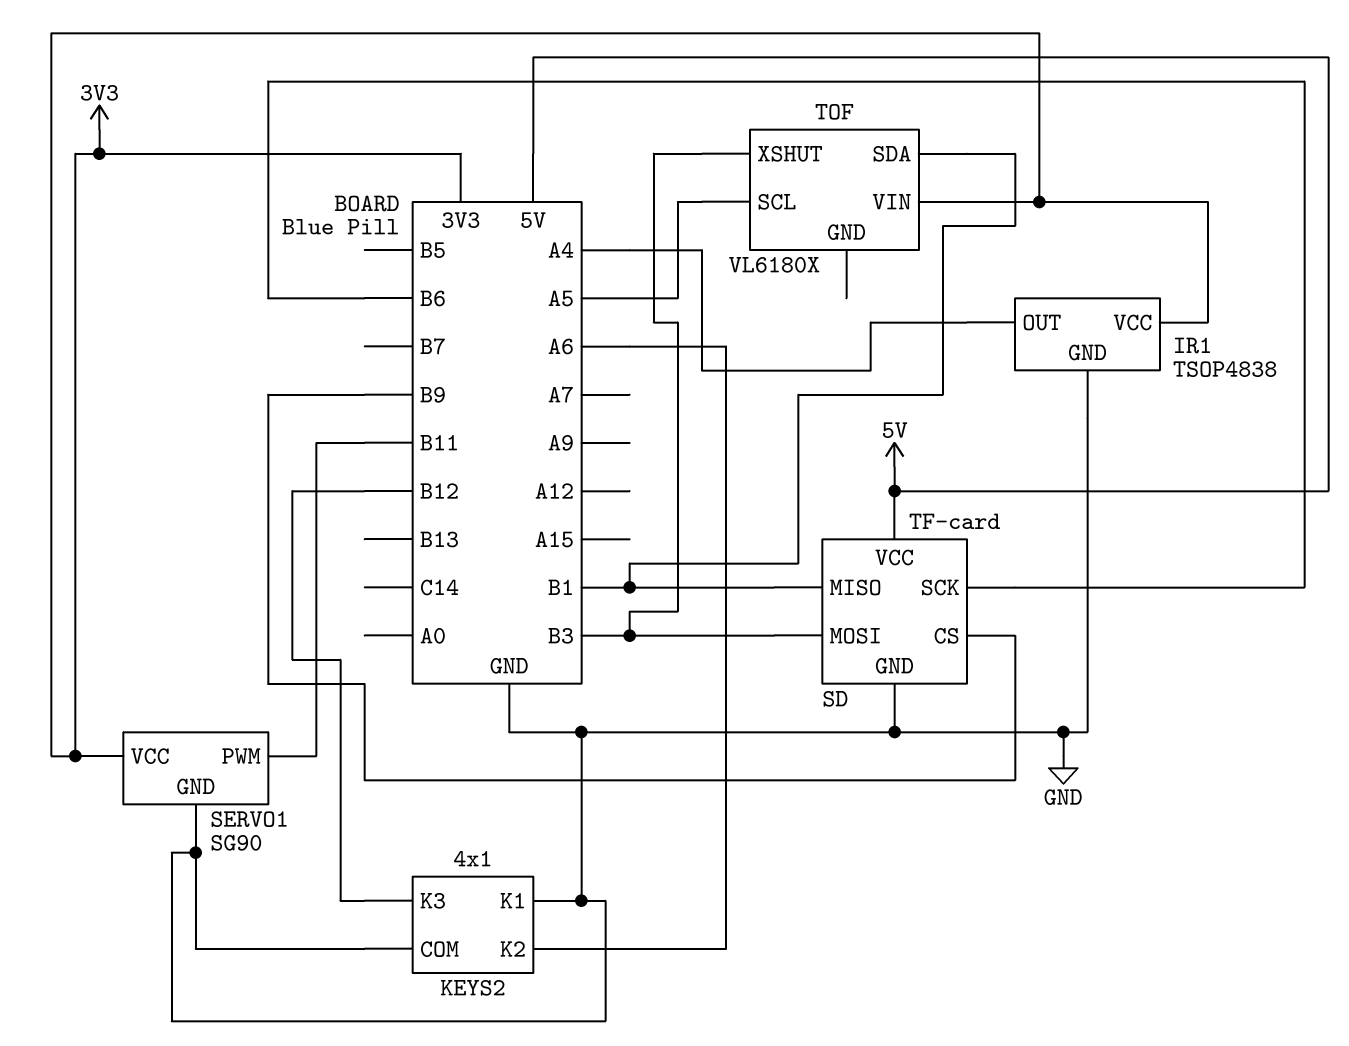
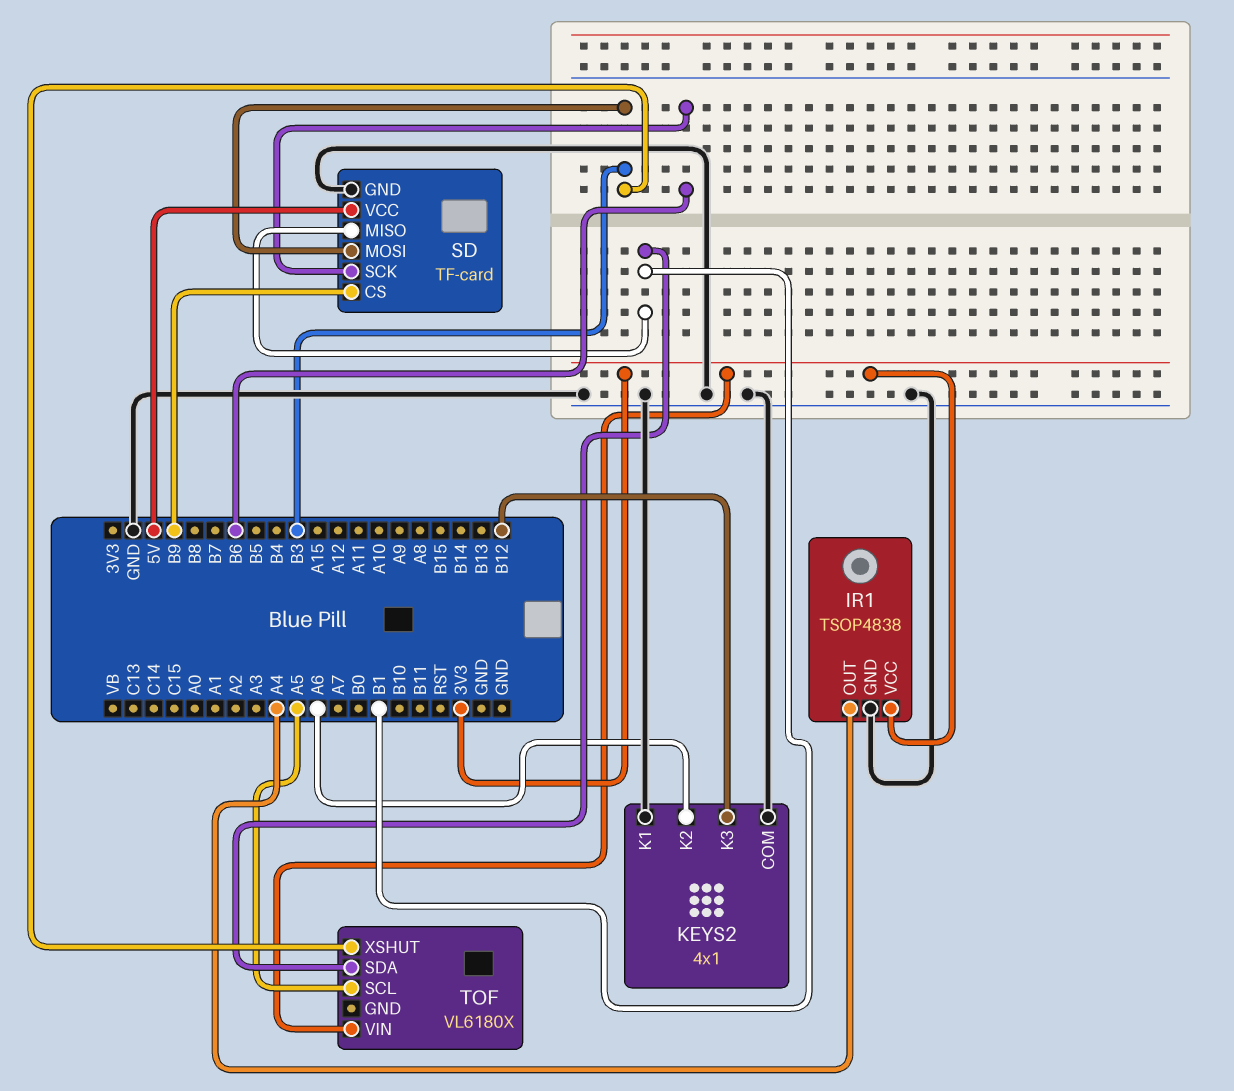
SERVO1: SG90 -> none
SERVO1 pin GND: GND -> none
SERVO1 pin PWM: B11 -> none
SERVO1 pin VCC: 3V3 -> none

